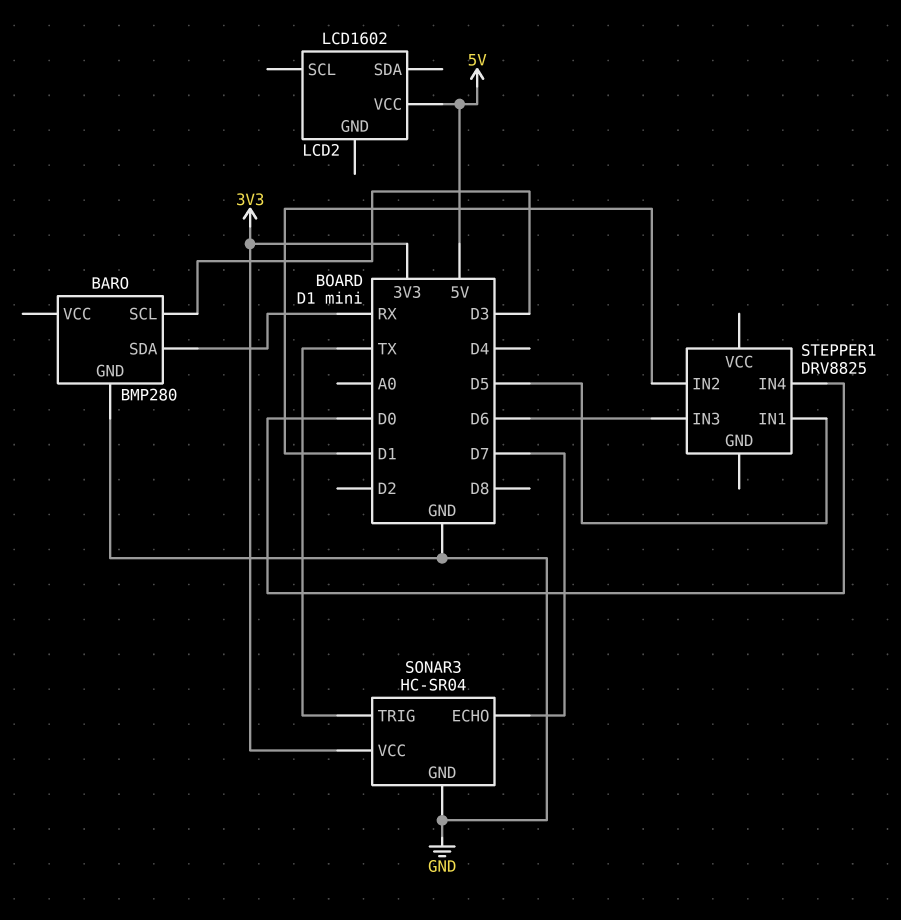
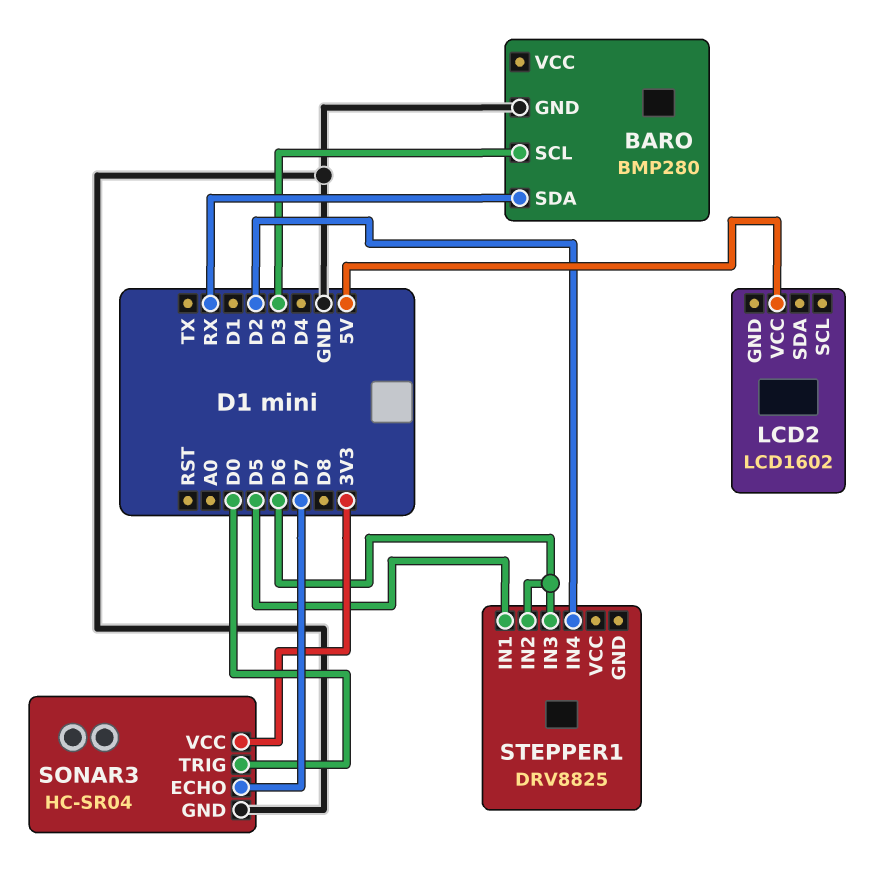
SONAR3 pin TRIG: TX -> D0
STEPPER1 pin IN2: D1 -> D6
STEPPER1 pin IN4: D0 -> D2

